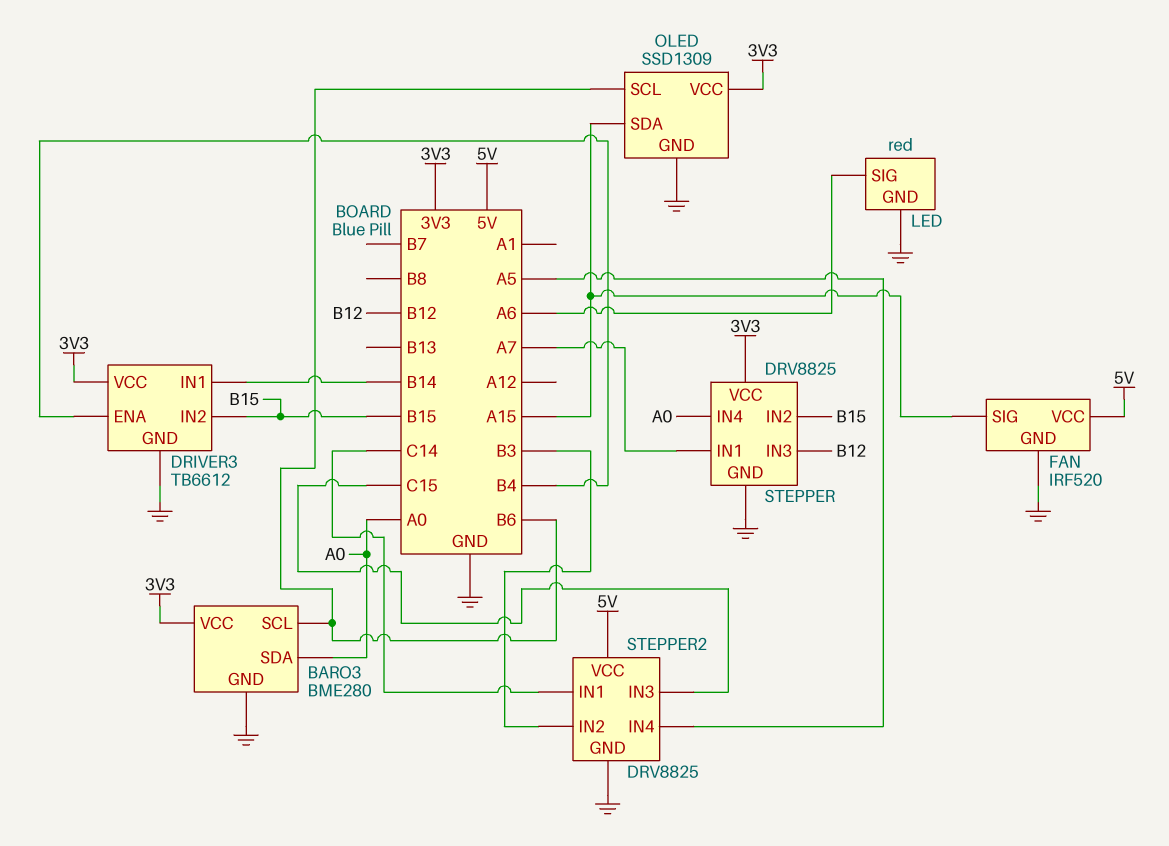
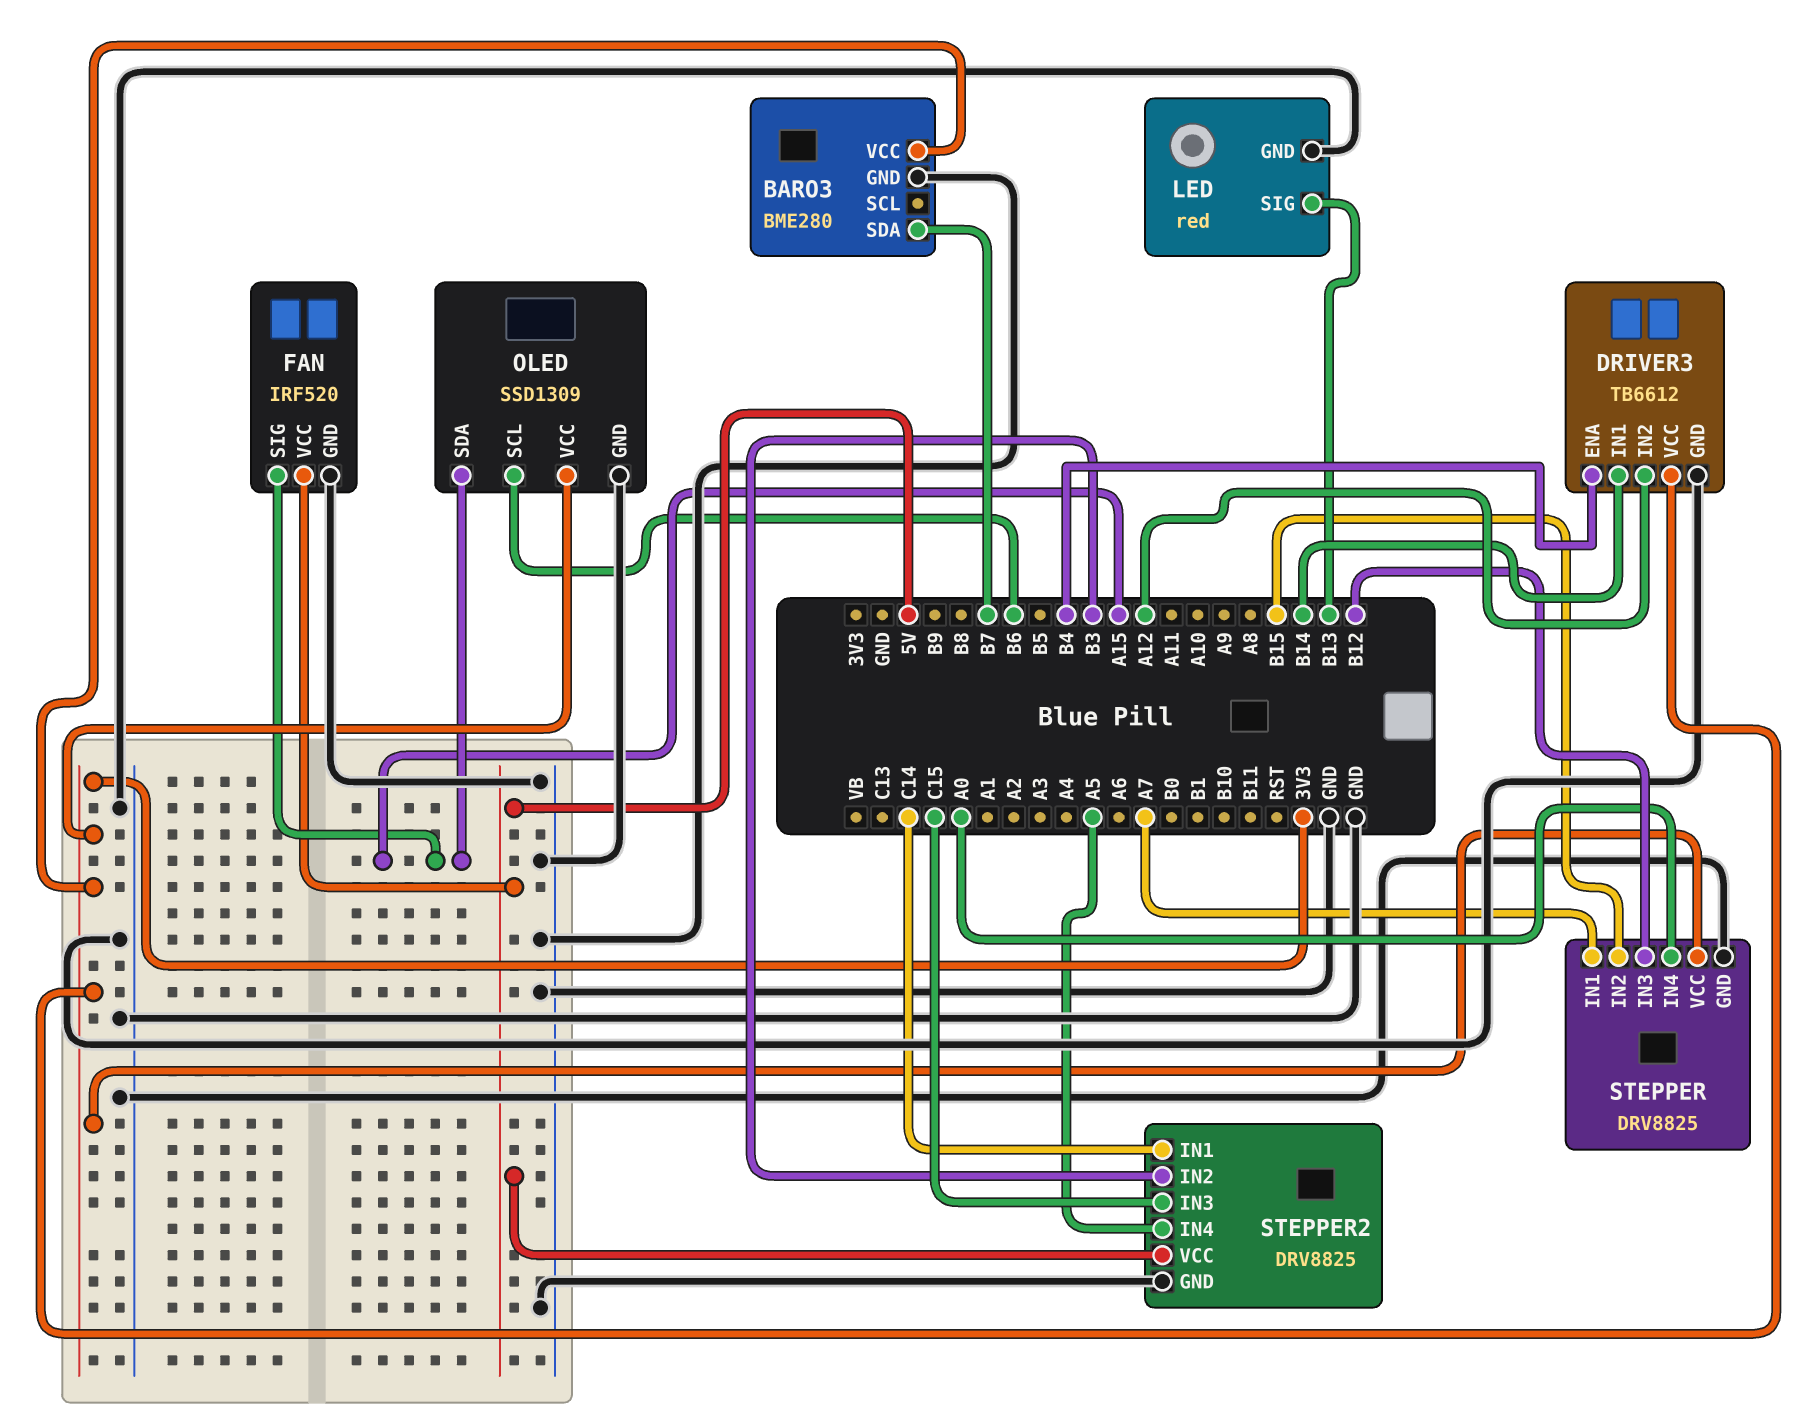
BARO3 pin SCL: B6 -> none
BARO3 pin SDA: A0 -> B7
DRIVER3 pin IN2: B15 -> A12
LED pin SIG: A6 -> B13

